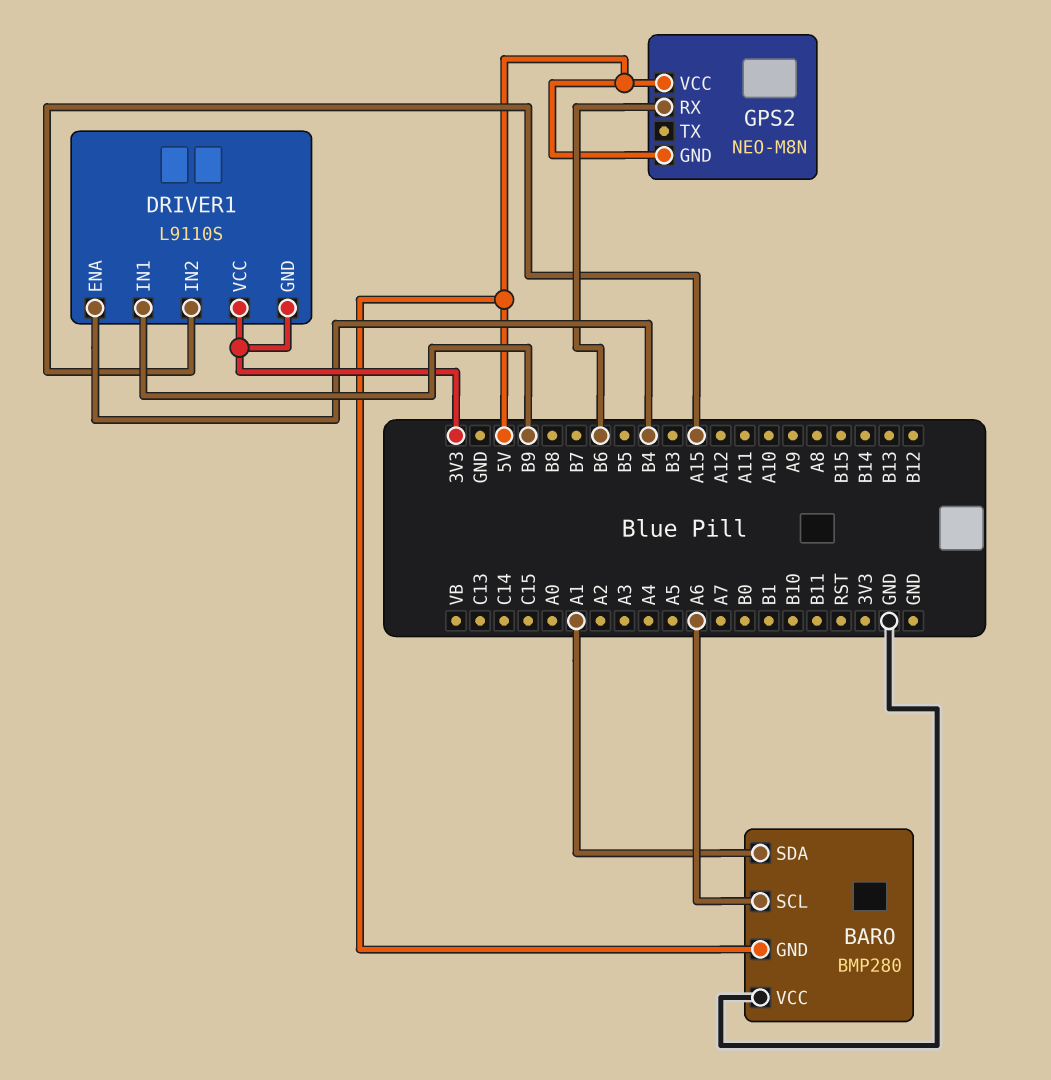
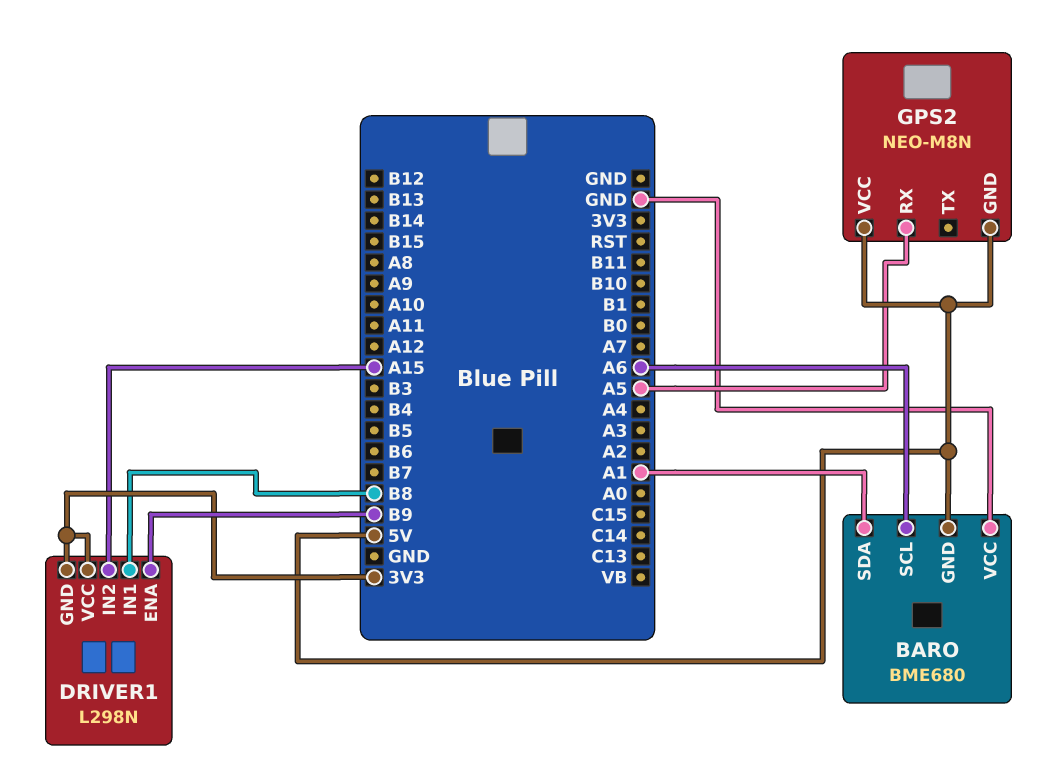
BARO: BMP280 -> BME680
DRIVER1: L9110S -> L298N
DRIVER1 pin ENA: B4 -> B9
DRIVER1 pin IN1: B9 -> B8
GPS2 pin RX: B6 -> A5

